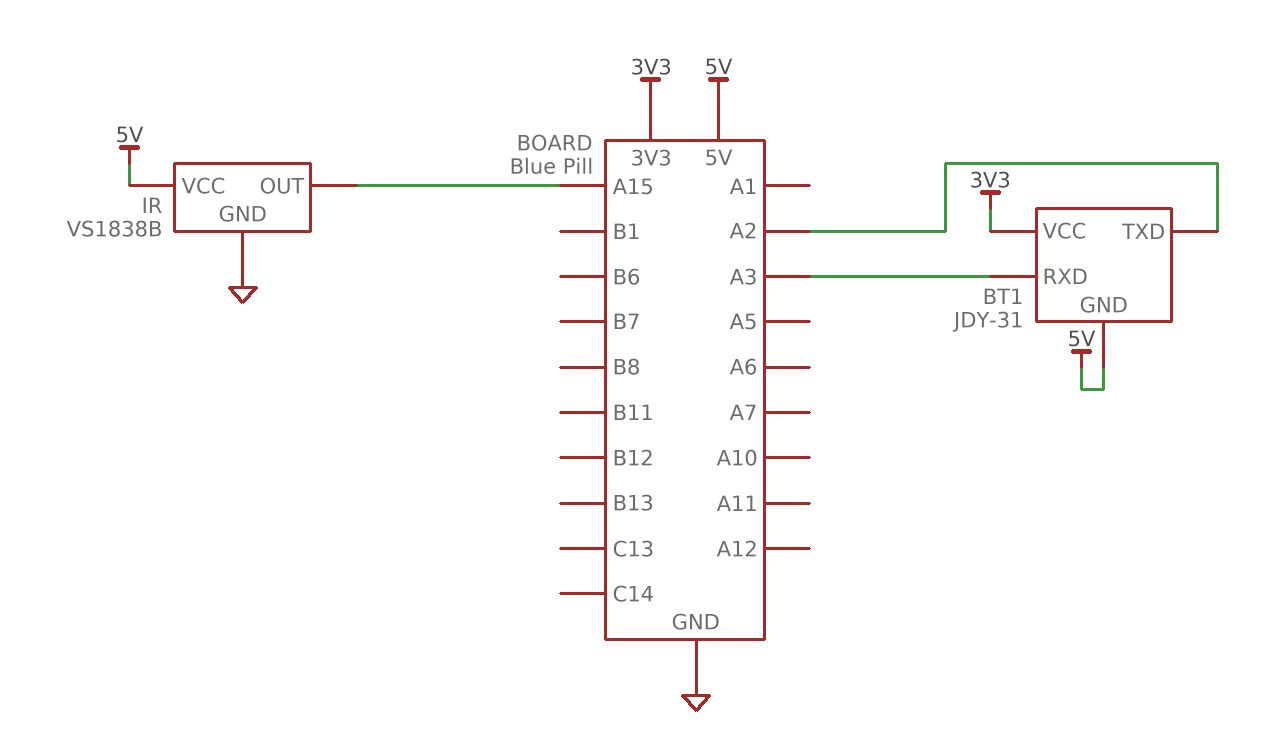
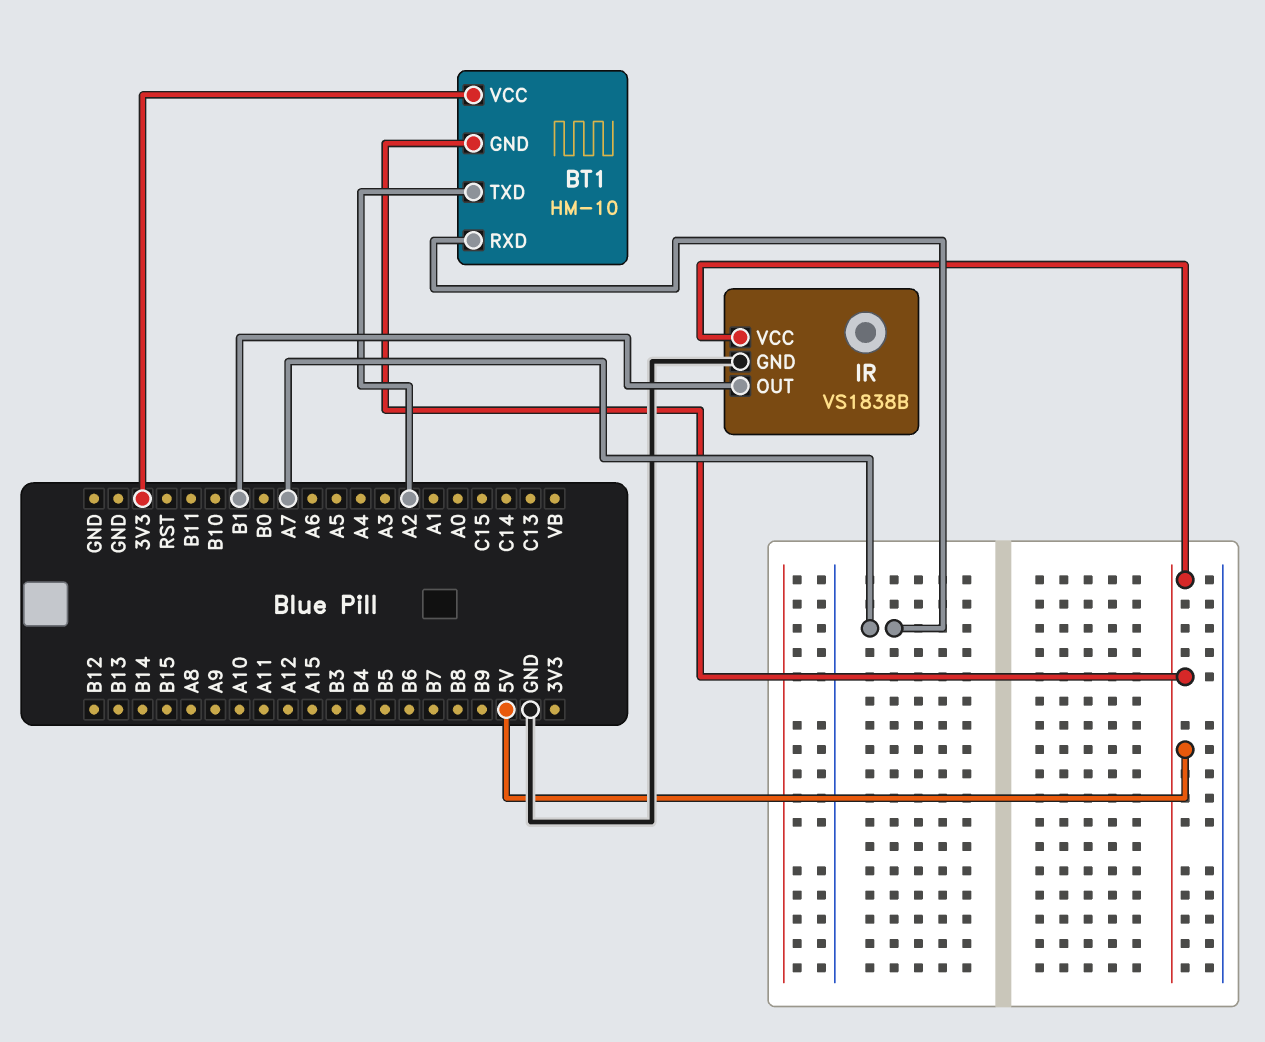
BT1: JDY-31 -> HM-10
BT1 pin RXD: A3 -> A7
IR pin OUT: A15 -> B1

